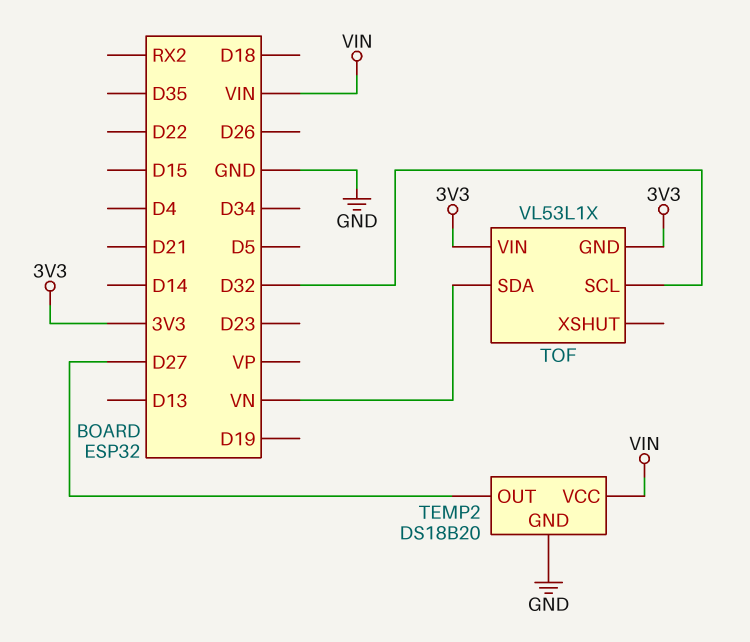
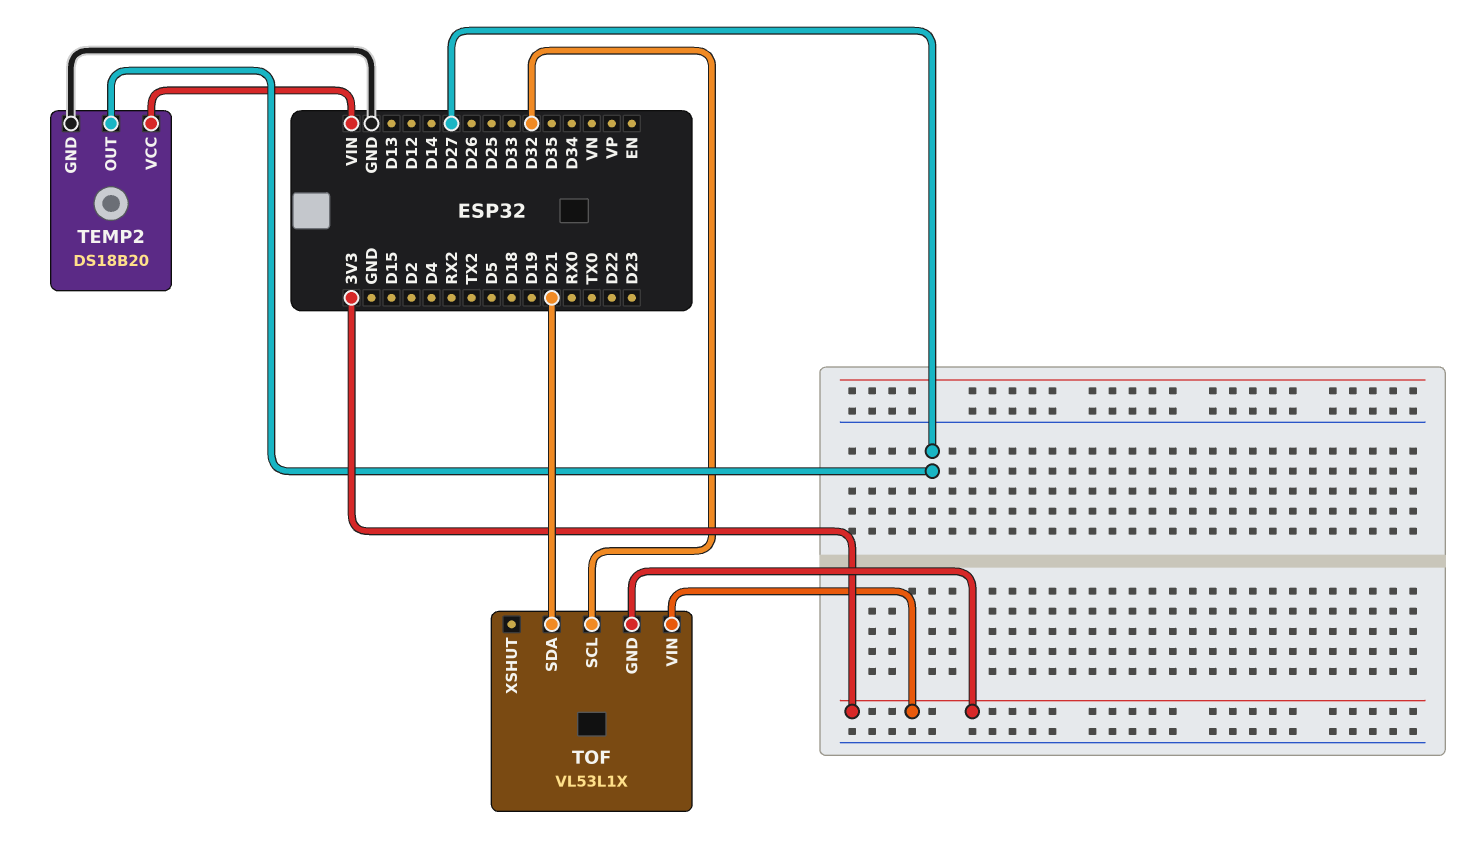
TOF pin SDA: VN -> D21

